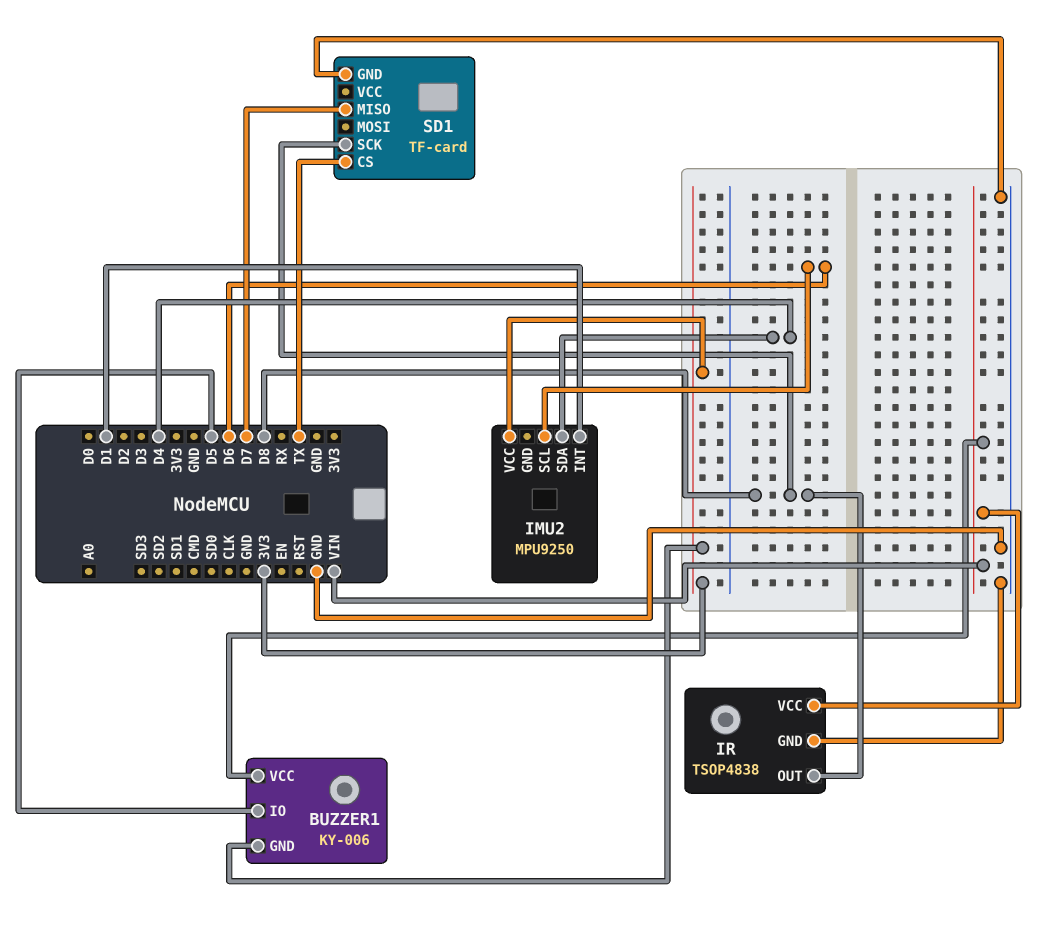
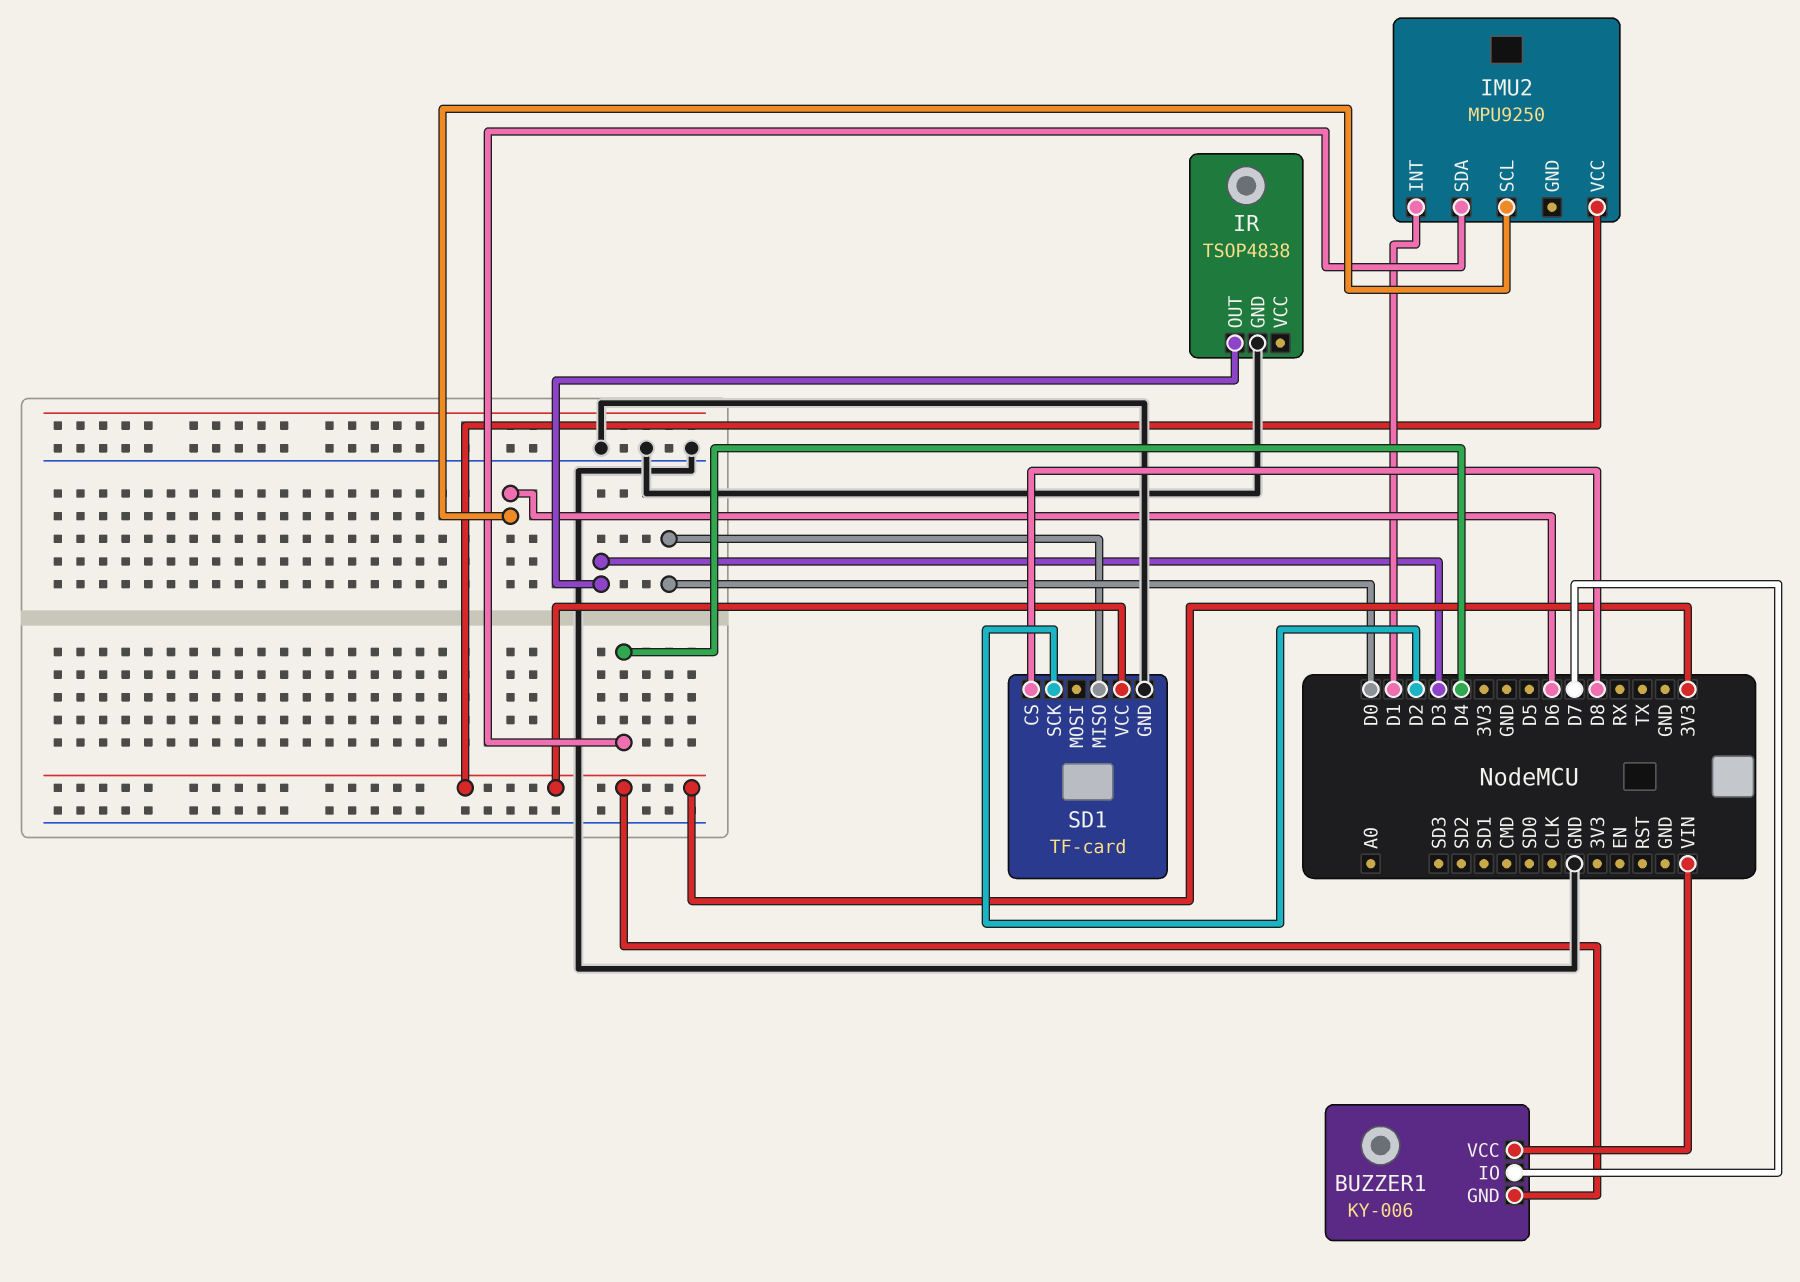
BUZZER1 pin IO: D5 -> D7
IR pin OUT: D8 -> D3
IR pin VCC: VIN -> none
SD1 pin CS: TX -> D8
SD1 pin MISO: D7 -> D0
SD1 pin SCK: D8 -> D2
SD1 pin VCC: none -> 3V3

